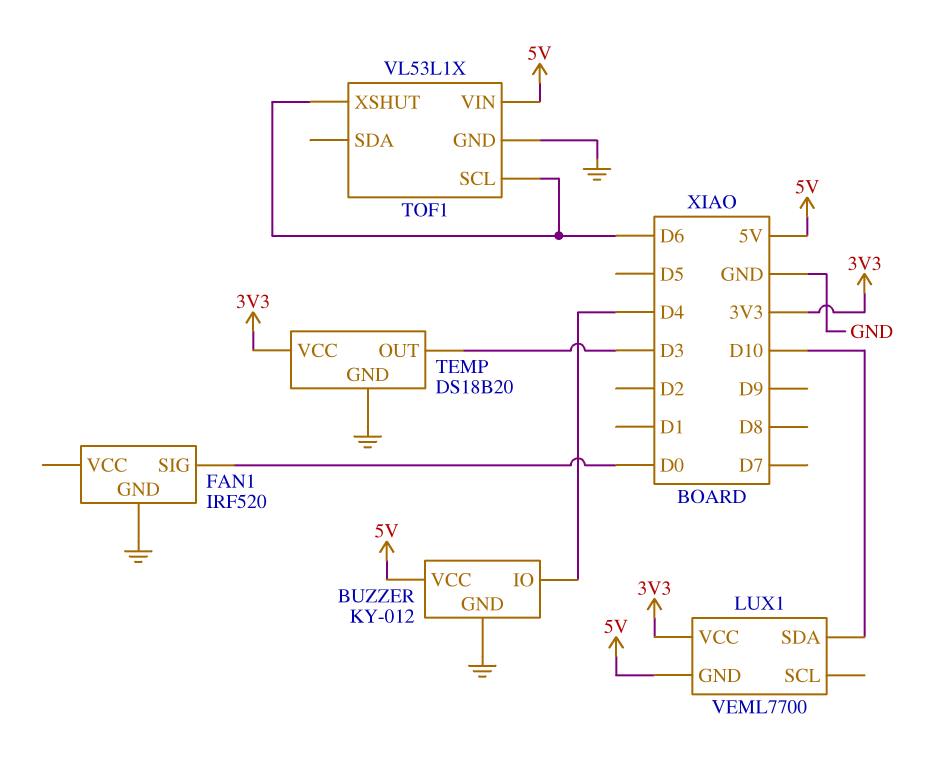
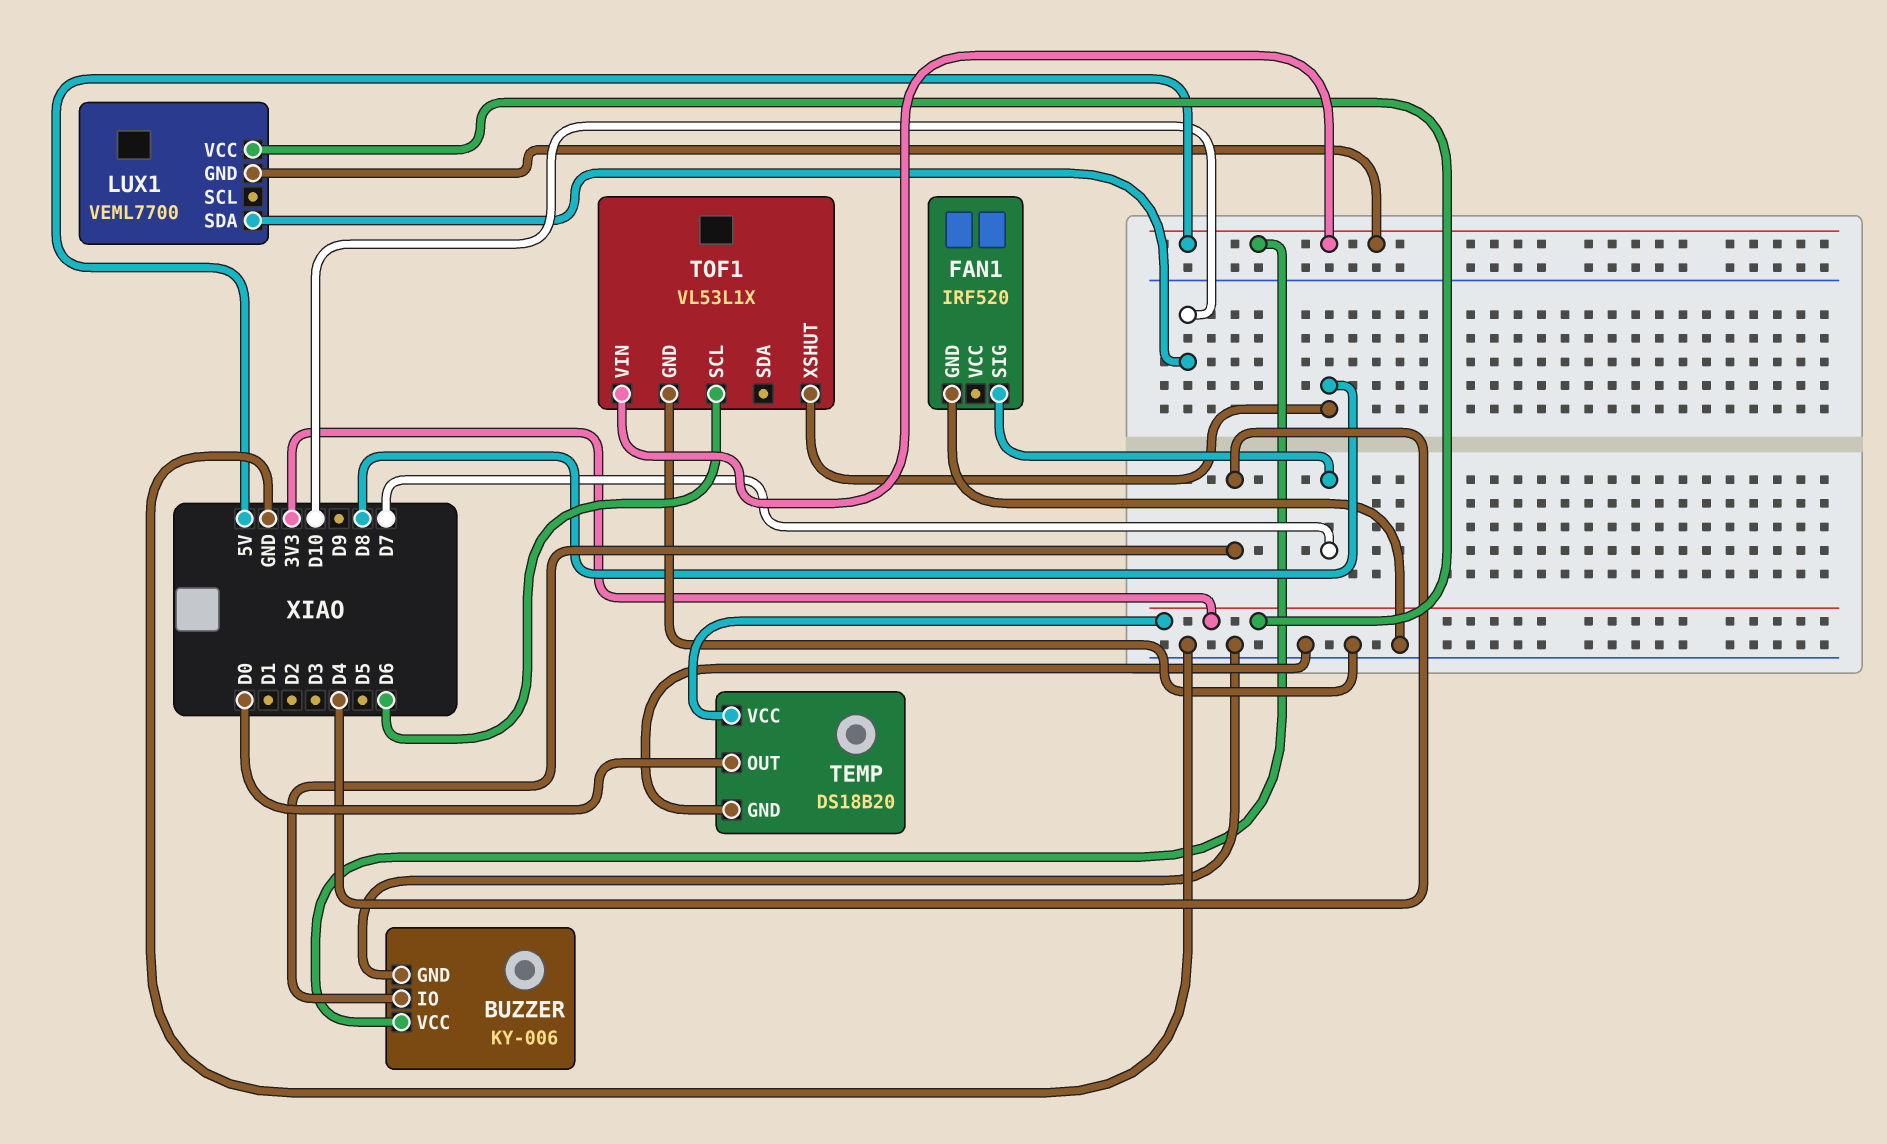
BUZZER: KY-012 -> KY-006
FAN1 pin SIG: D0 -> D7
TEMP pin OUT: D3 -> D0
TOF1 pin XSHUT: D6 -> D8

